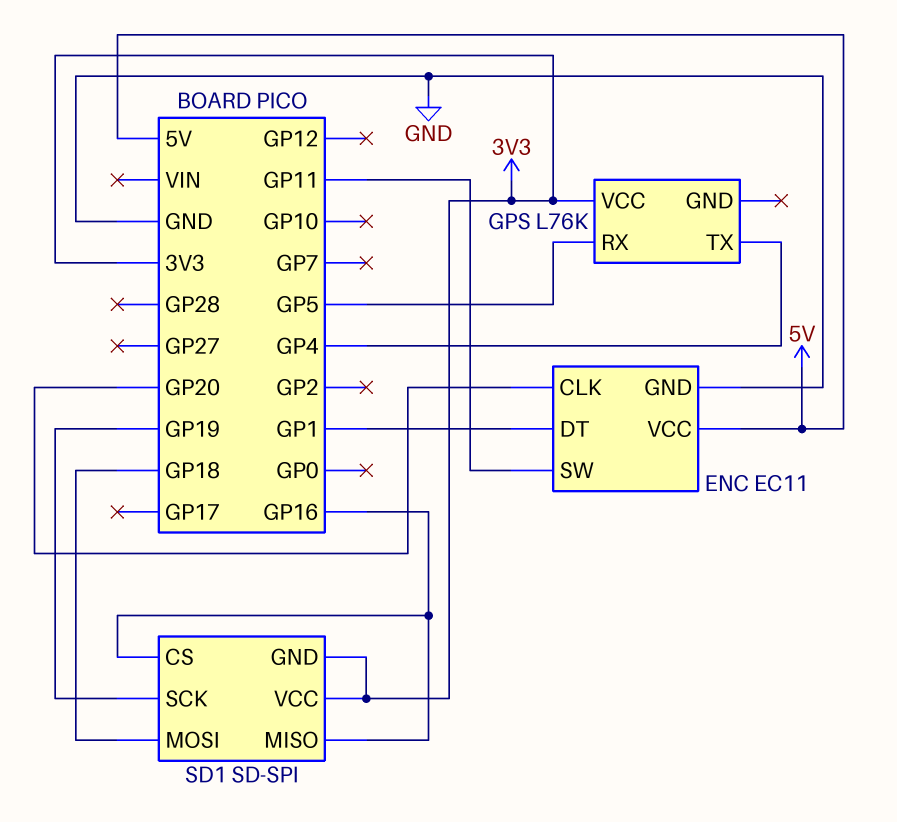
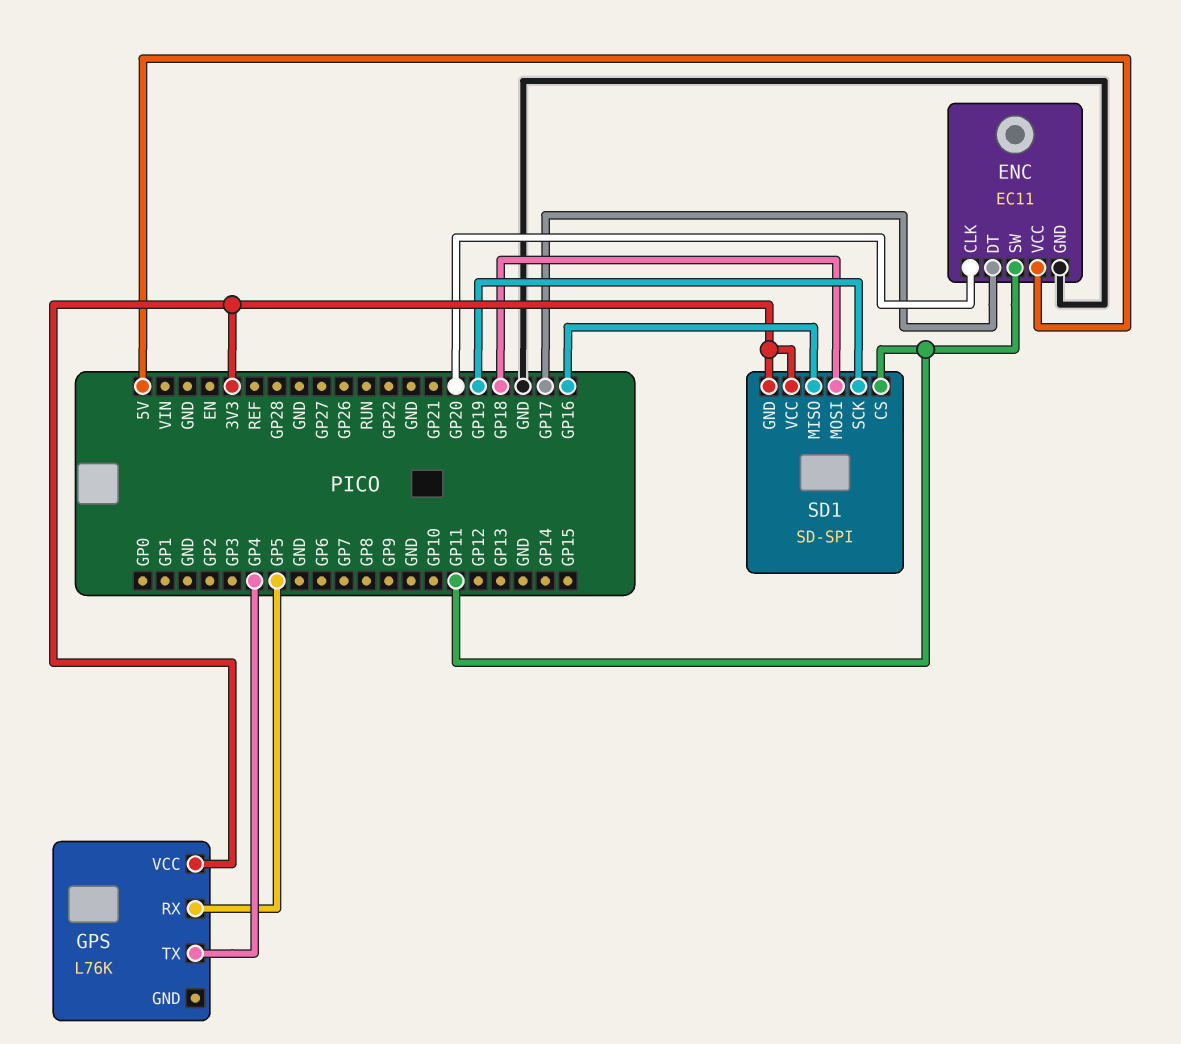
ENC pin DT: GP1 -> GP17
SD1 pin CS: GP16 -> GP11

